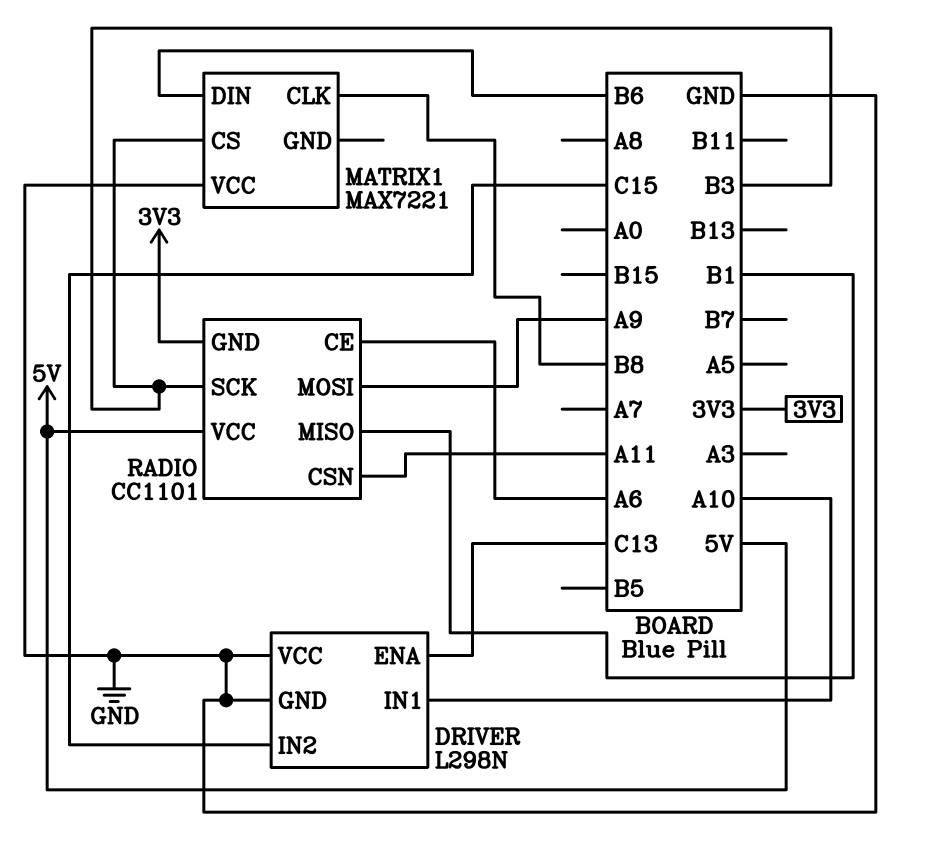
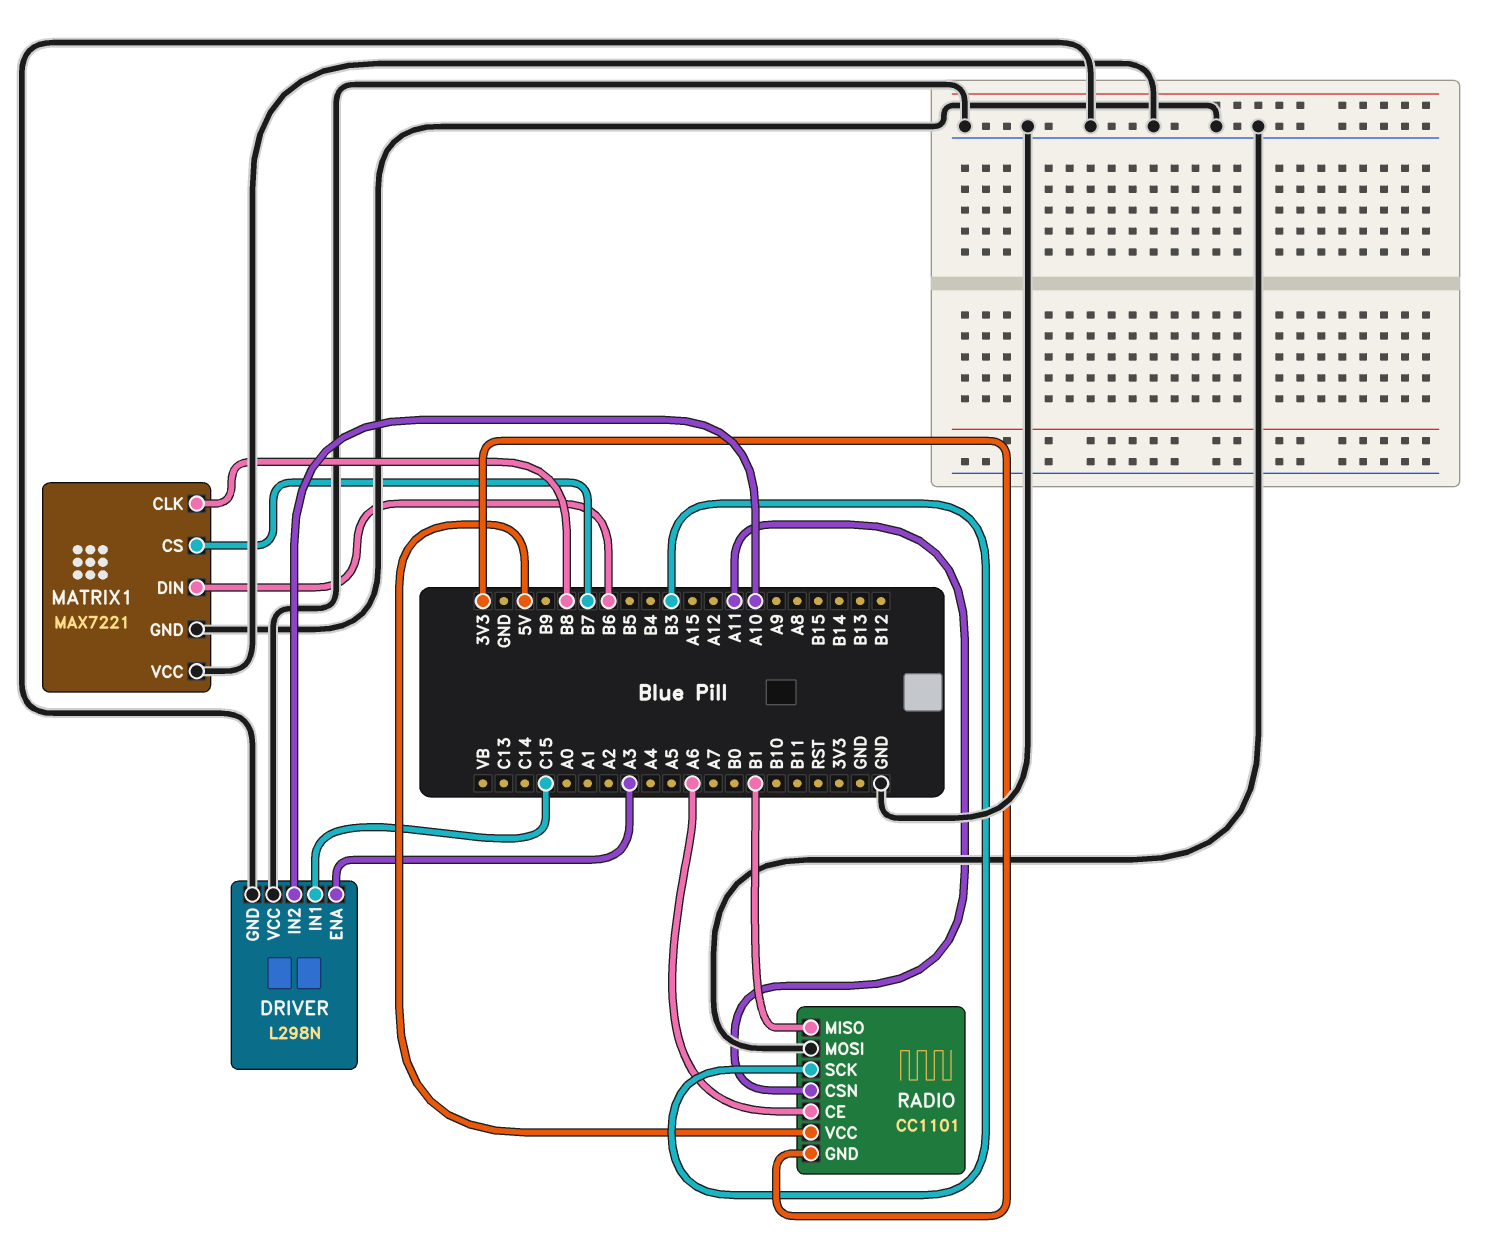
DRIVER pin ENA: C13 -> A3
DRIVER pin IN1: A10 -> C15
DRIVER pin IN2: C15 -> A10
MATRIX1 pin CS: B3 -> B7
MATRIX1 pin GND: none -> GND
RADIO pin MOSI: A9 -> GND

